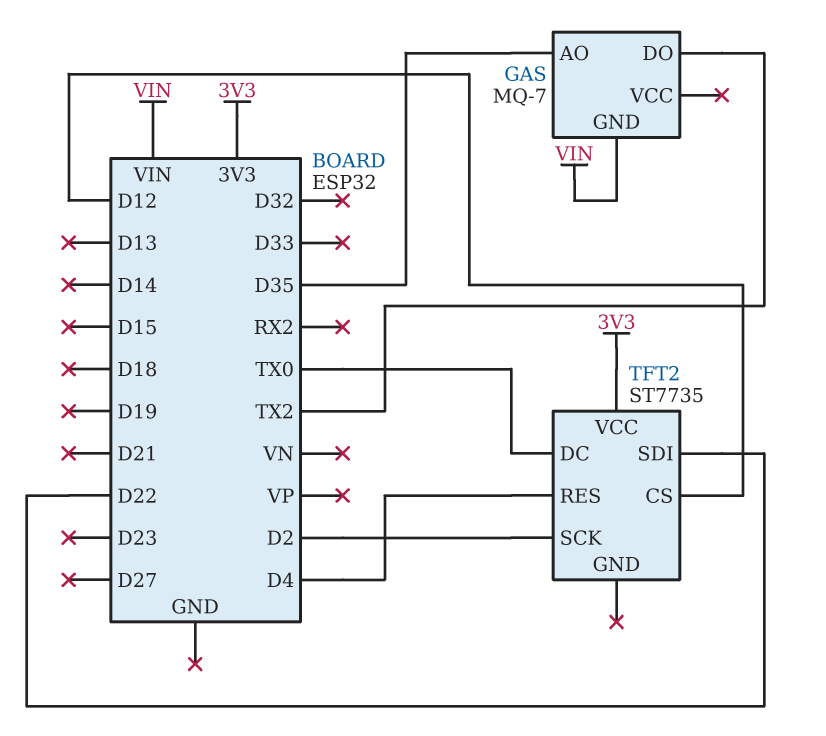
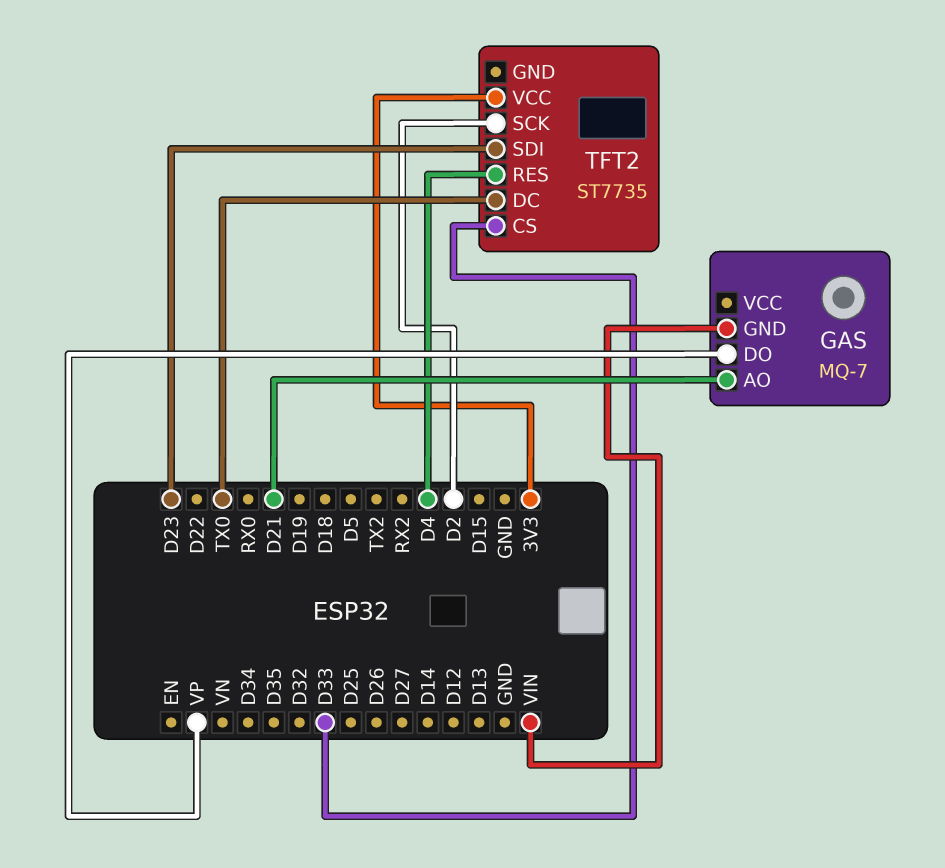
GAS pin AO: D35 -> D21
GAS pin DO: TX2 -> VP
TFT2 pin CS: D12 -> D33
TFT2 pin SDI: D22 -> D23

